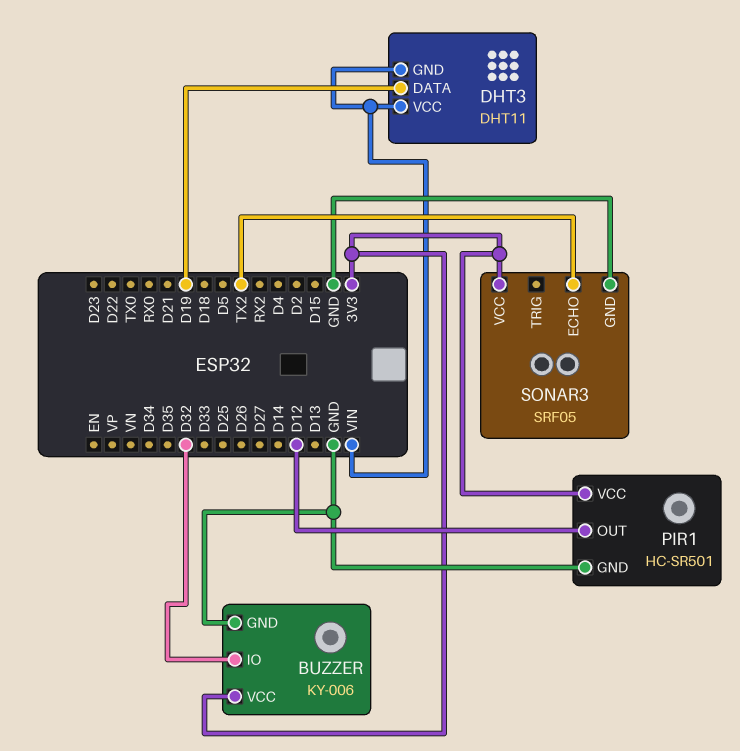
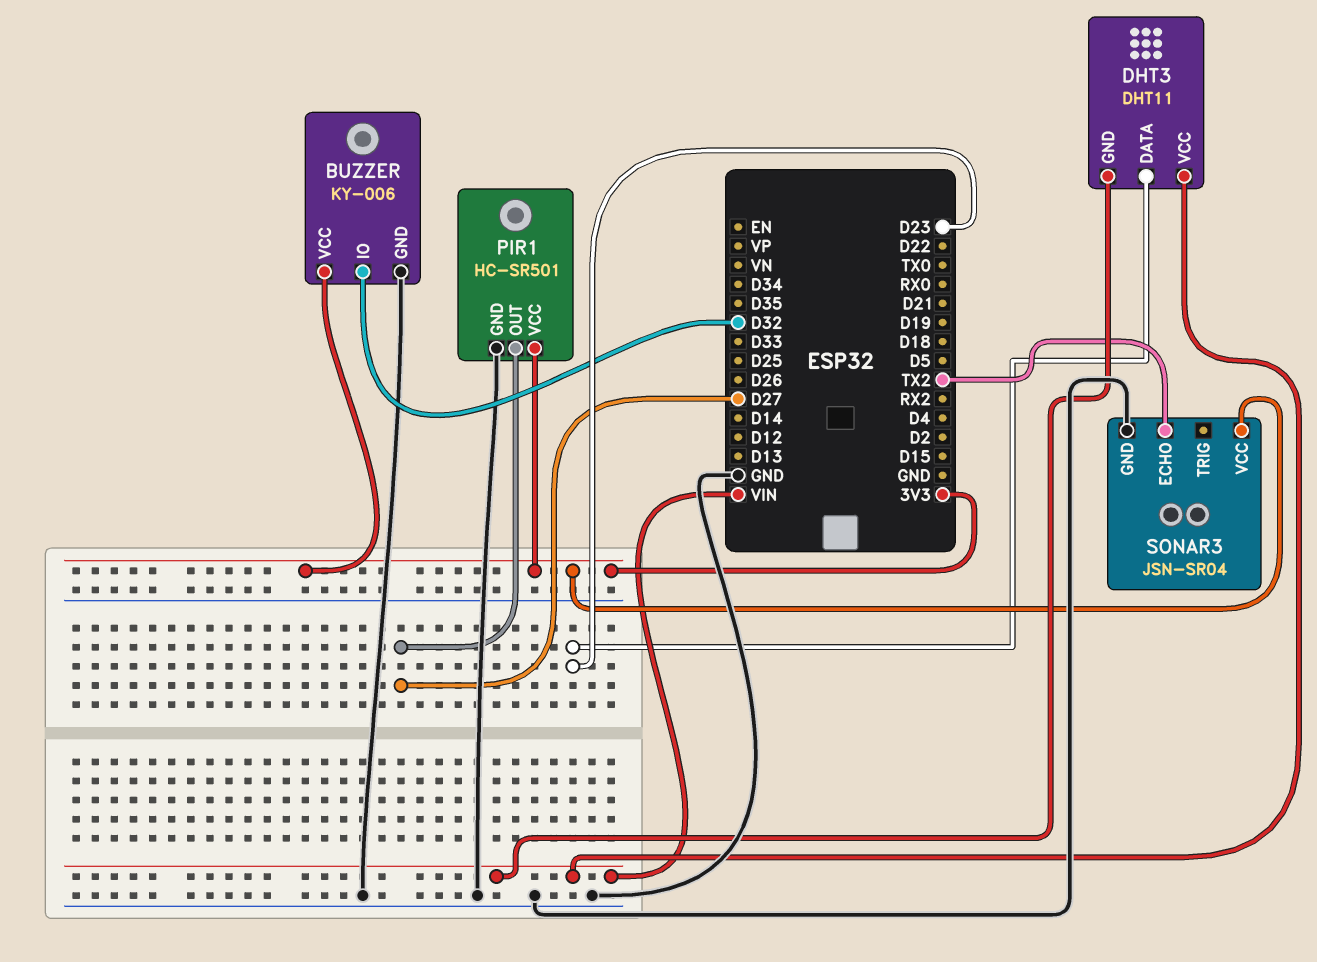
DHT3 pin DATA: D19 -> D23
PIR1 pin OUT: D12 -> D27
SONAR3: SRF05 -> JSN-SR04

